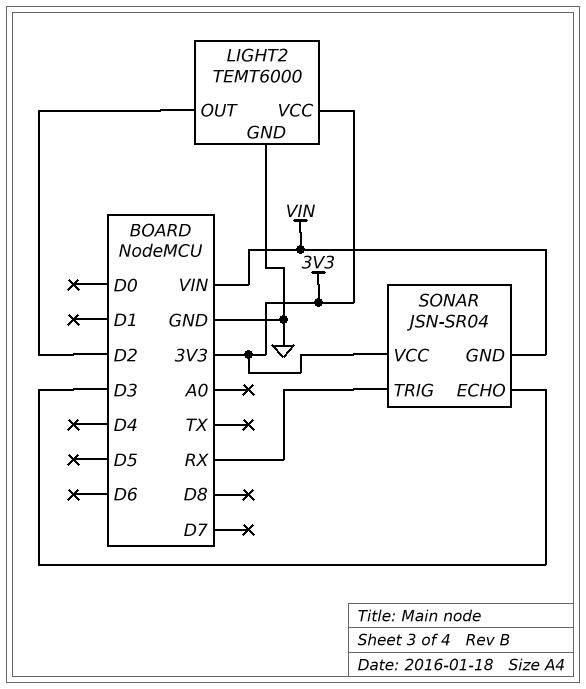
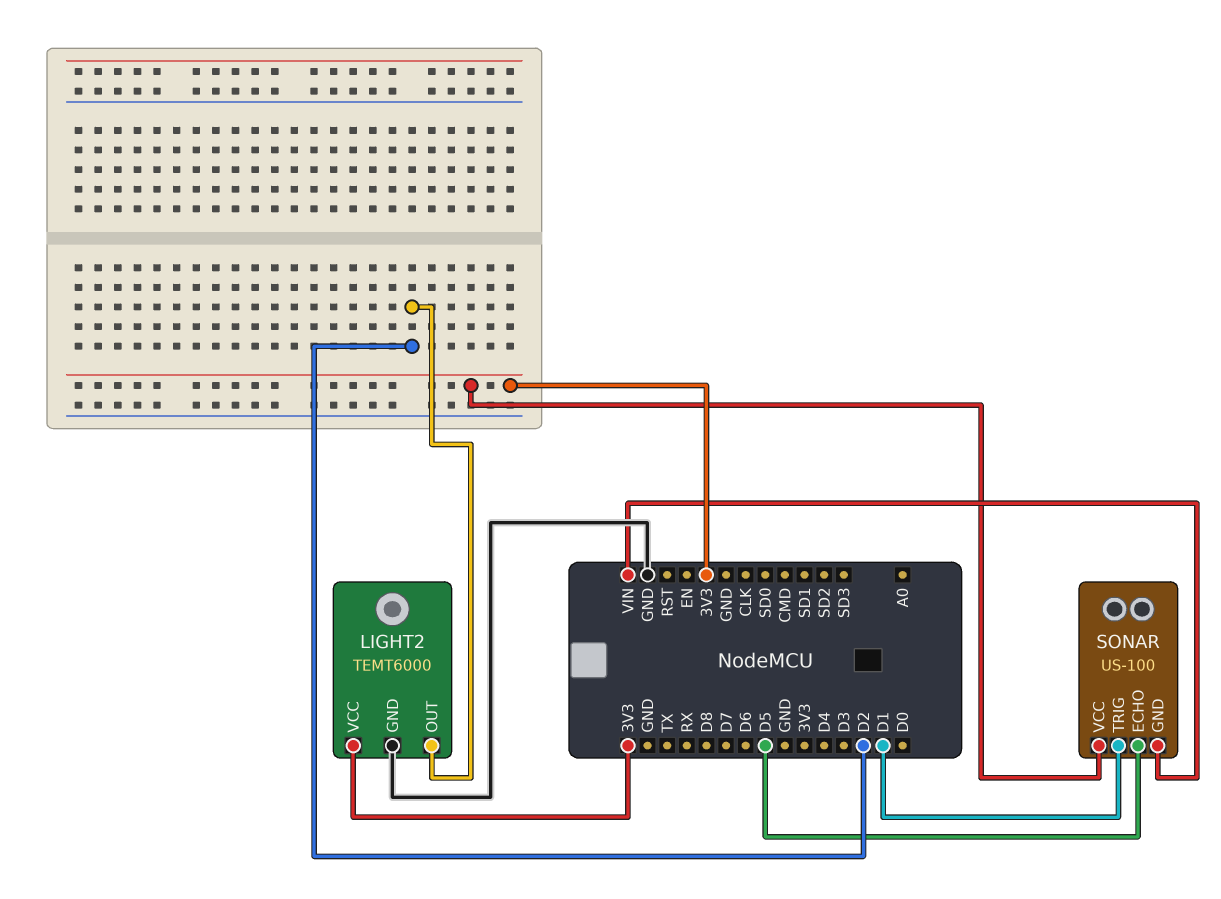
SONAR: JSN-SR04 -> US-100
SONAR pin ECHO: D3 -> D5
SONAR pin TRIG: RX -> D1

